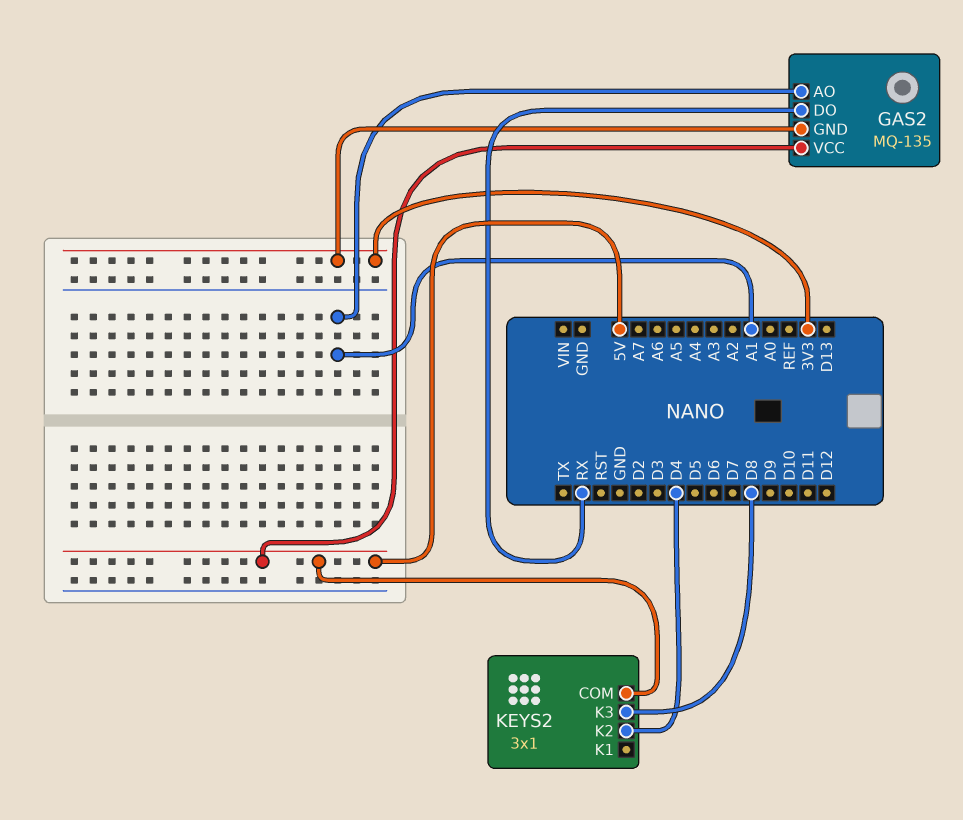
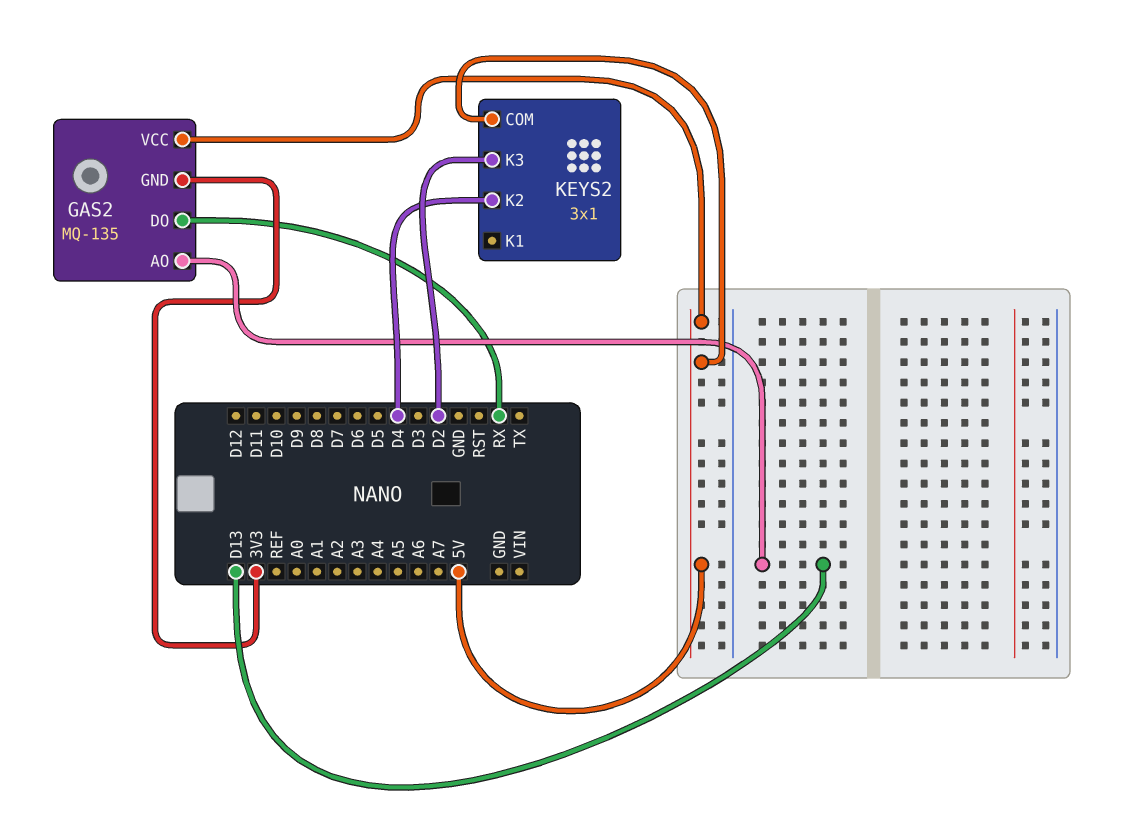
GAS2 pin AO: A1 -> D13
KEYS2 pin K3: D8 -> D2

